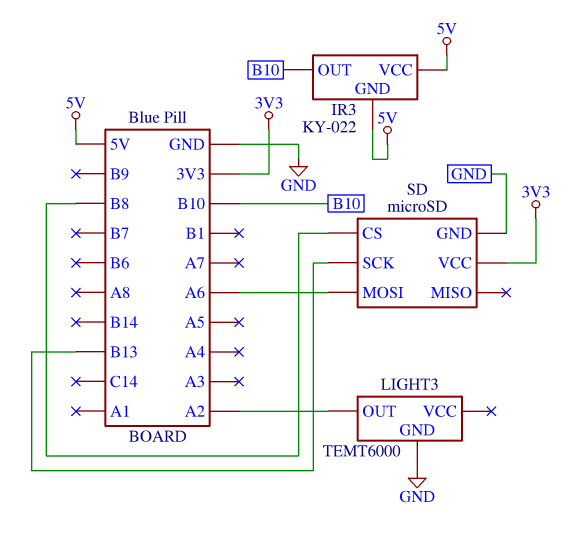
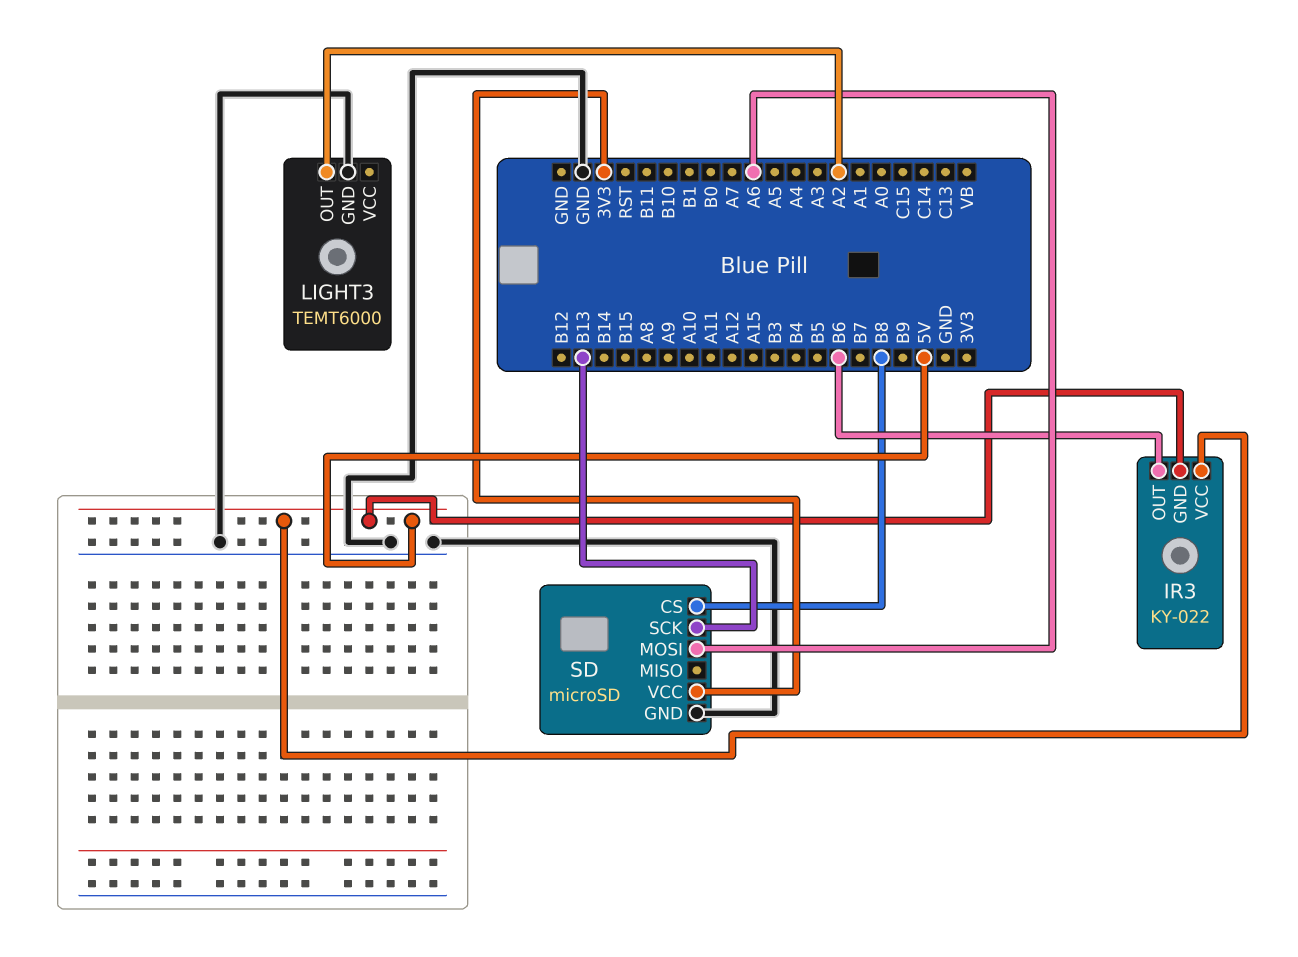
IR3 pin OUT: B10 -> B6

